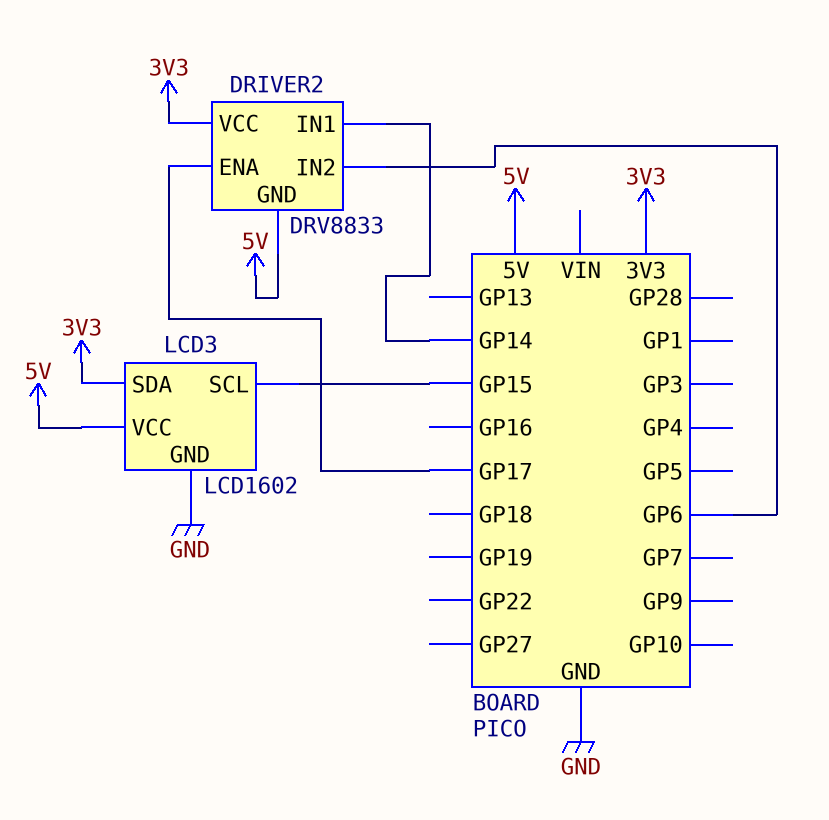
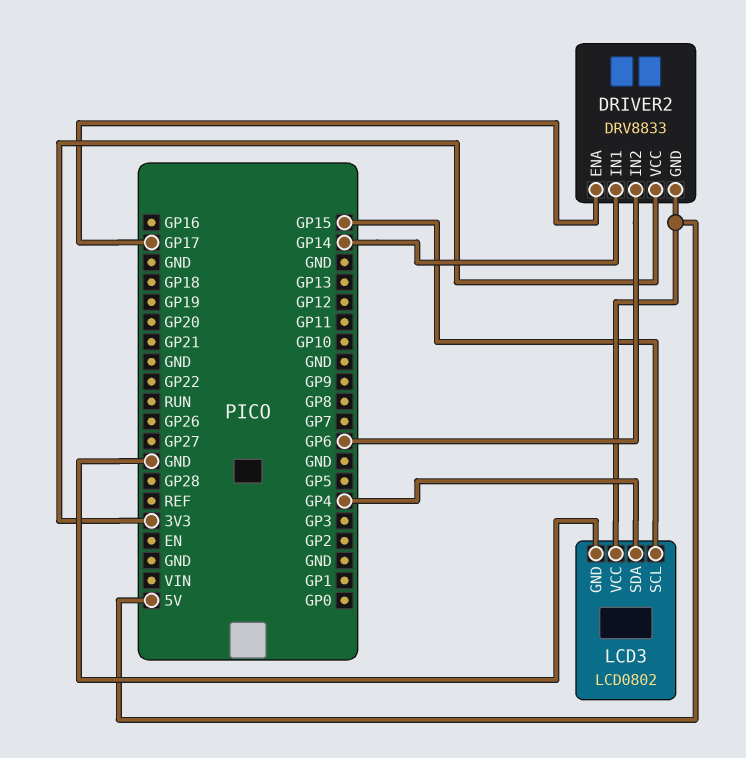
LCD3: LCD1602 -> LCD0802
LCD3 pin SDA: 3V3 -> GP4

